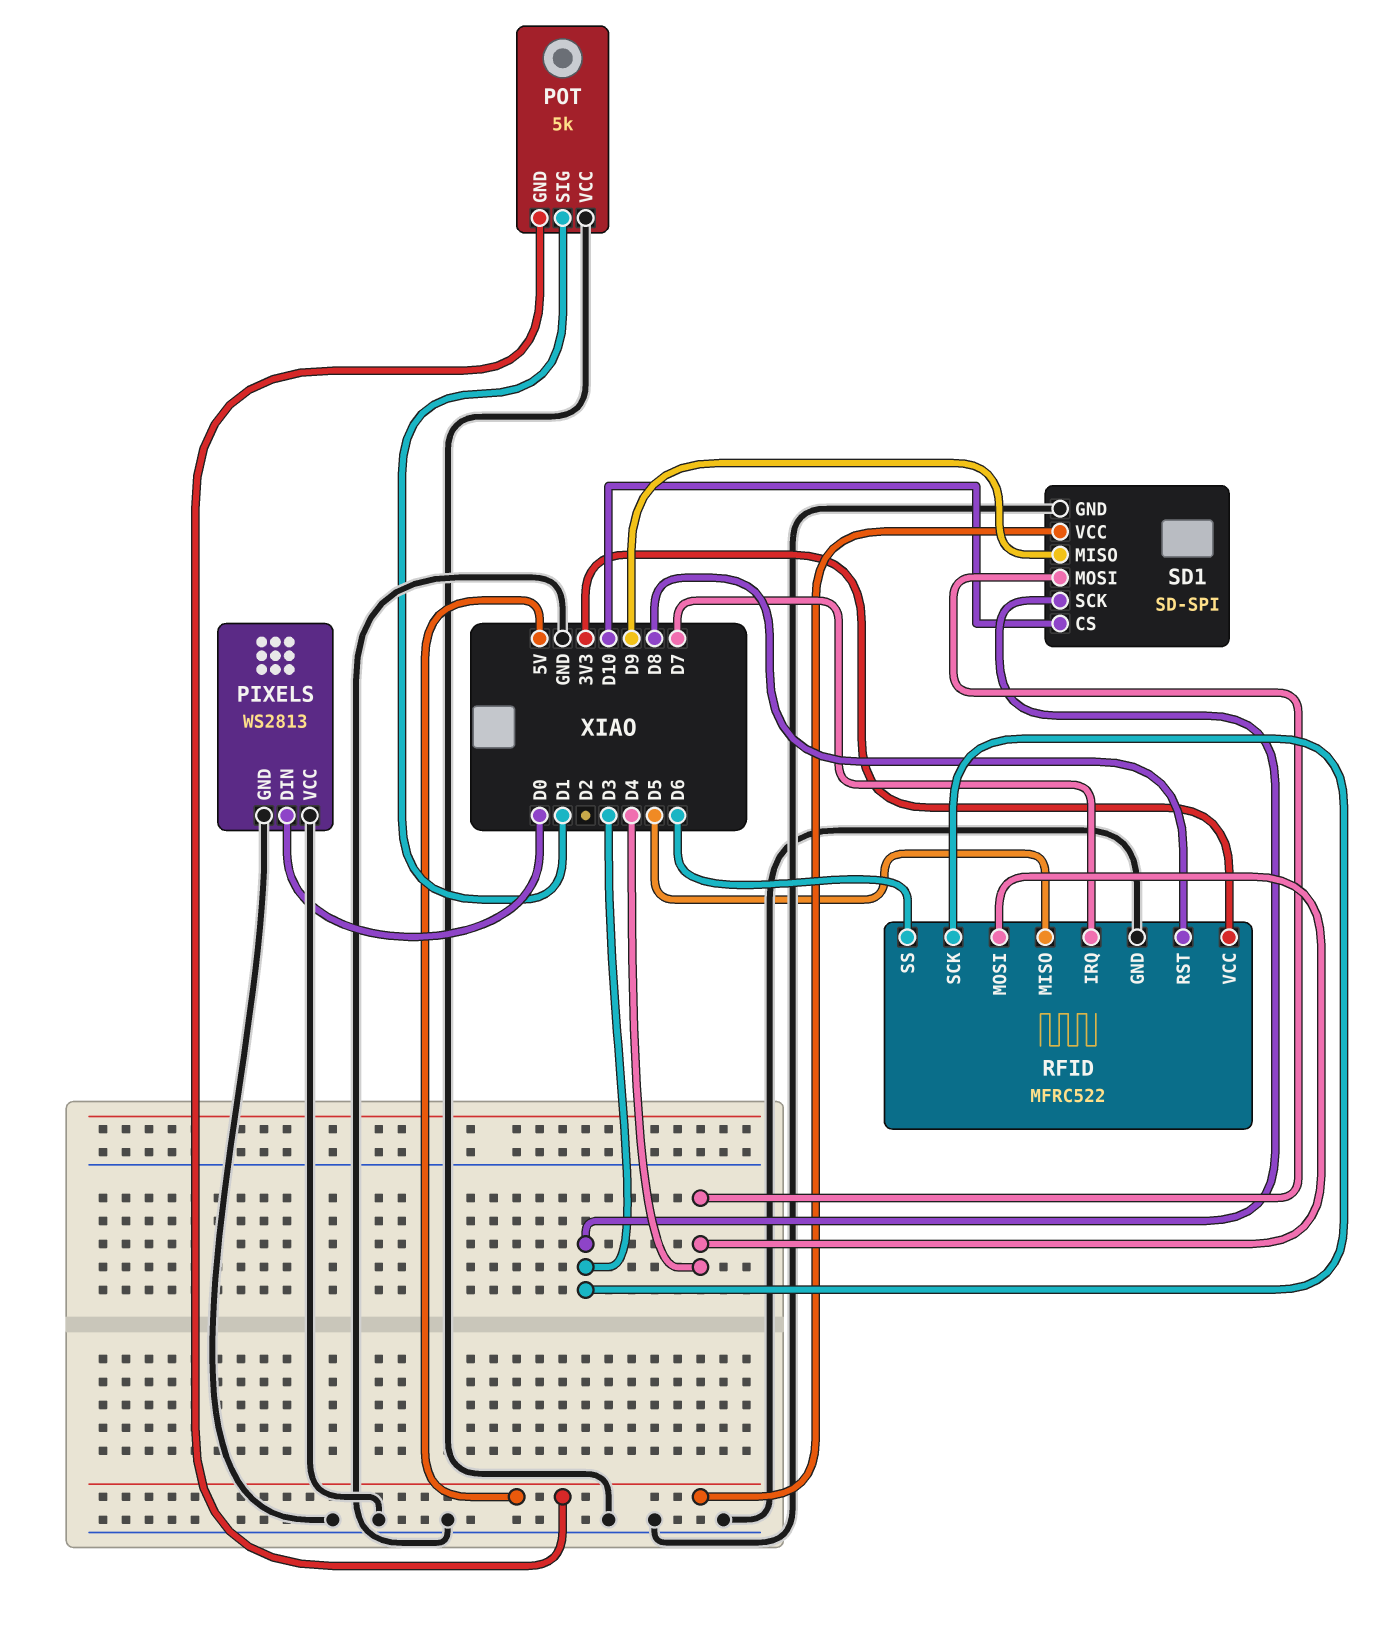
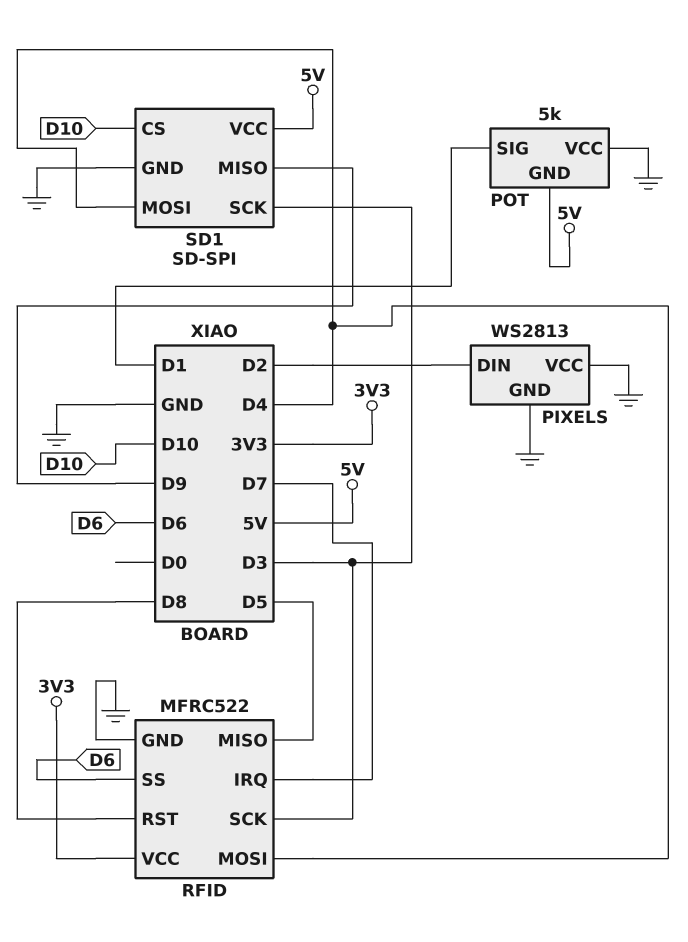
PIXELS pin DIN: D0 -> D2

